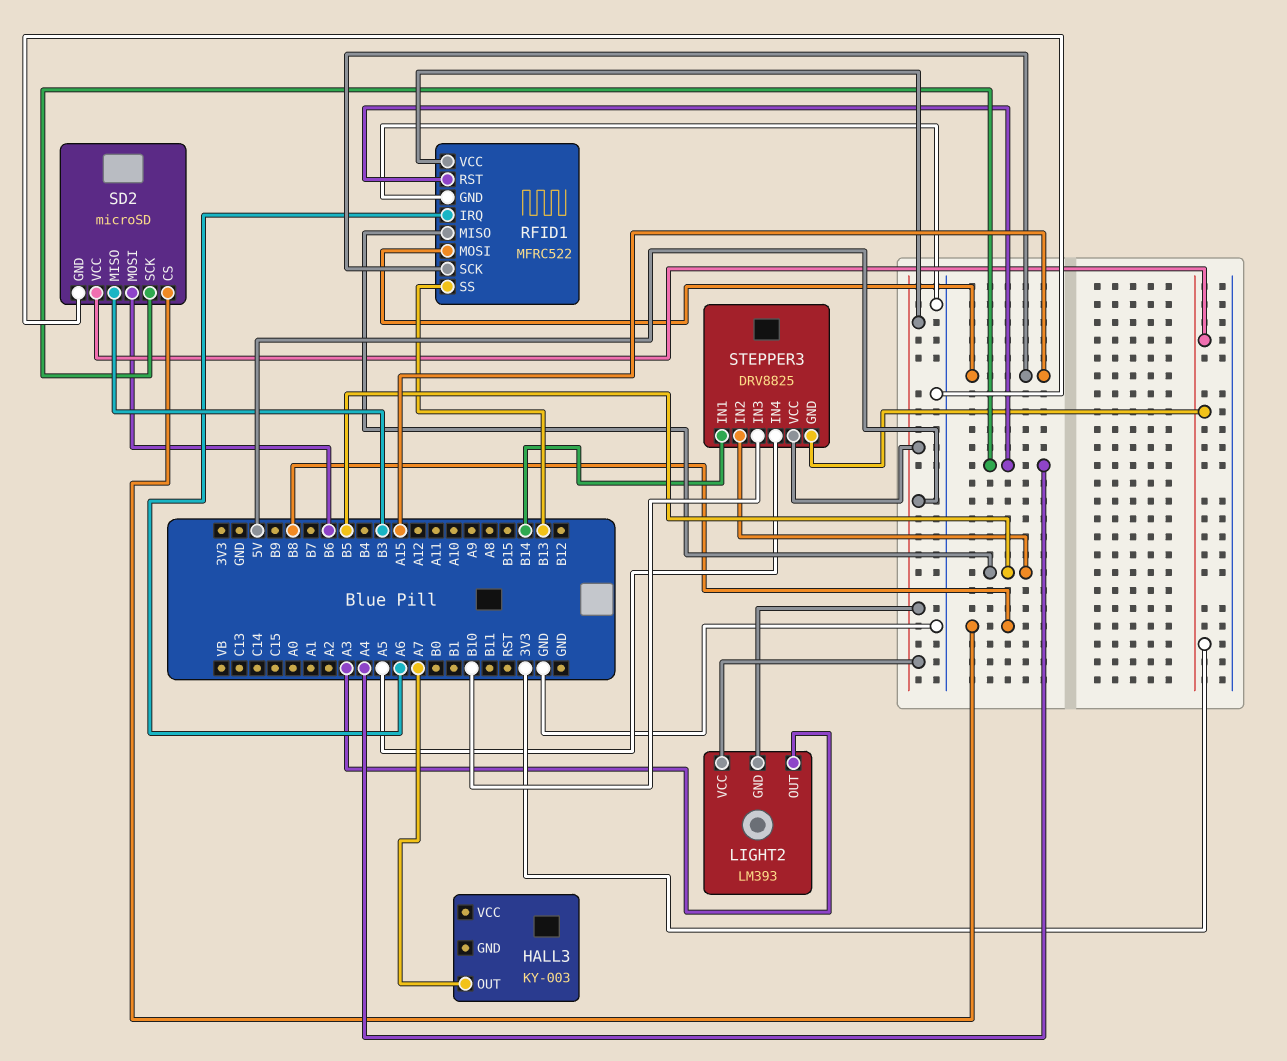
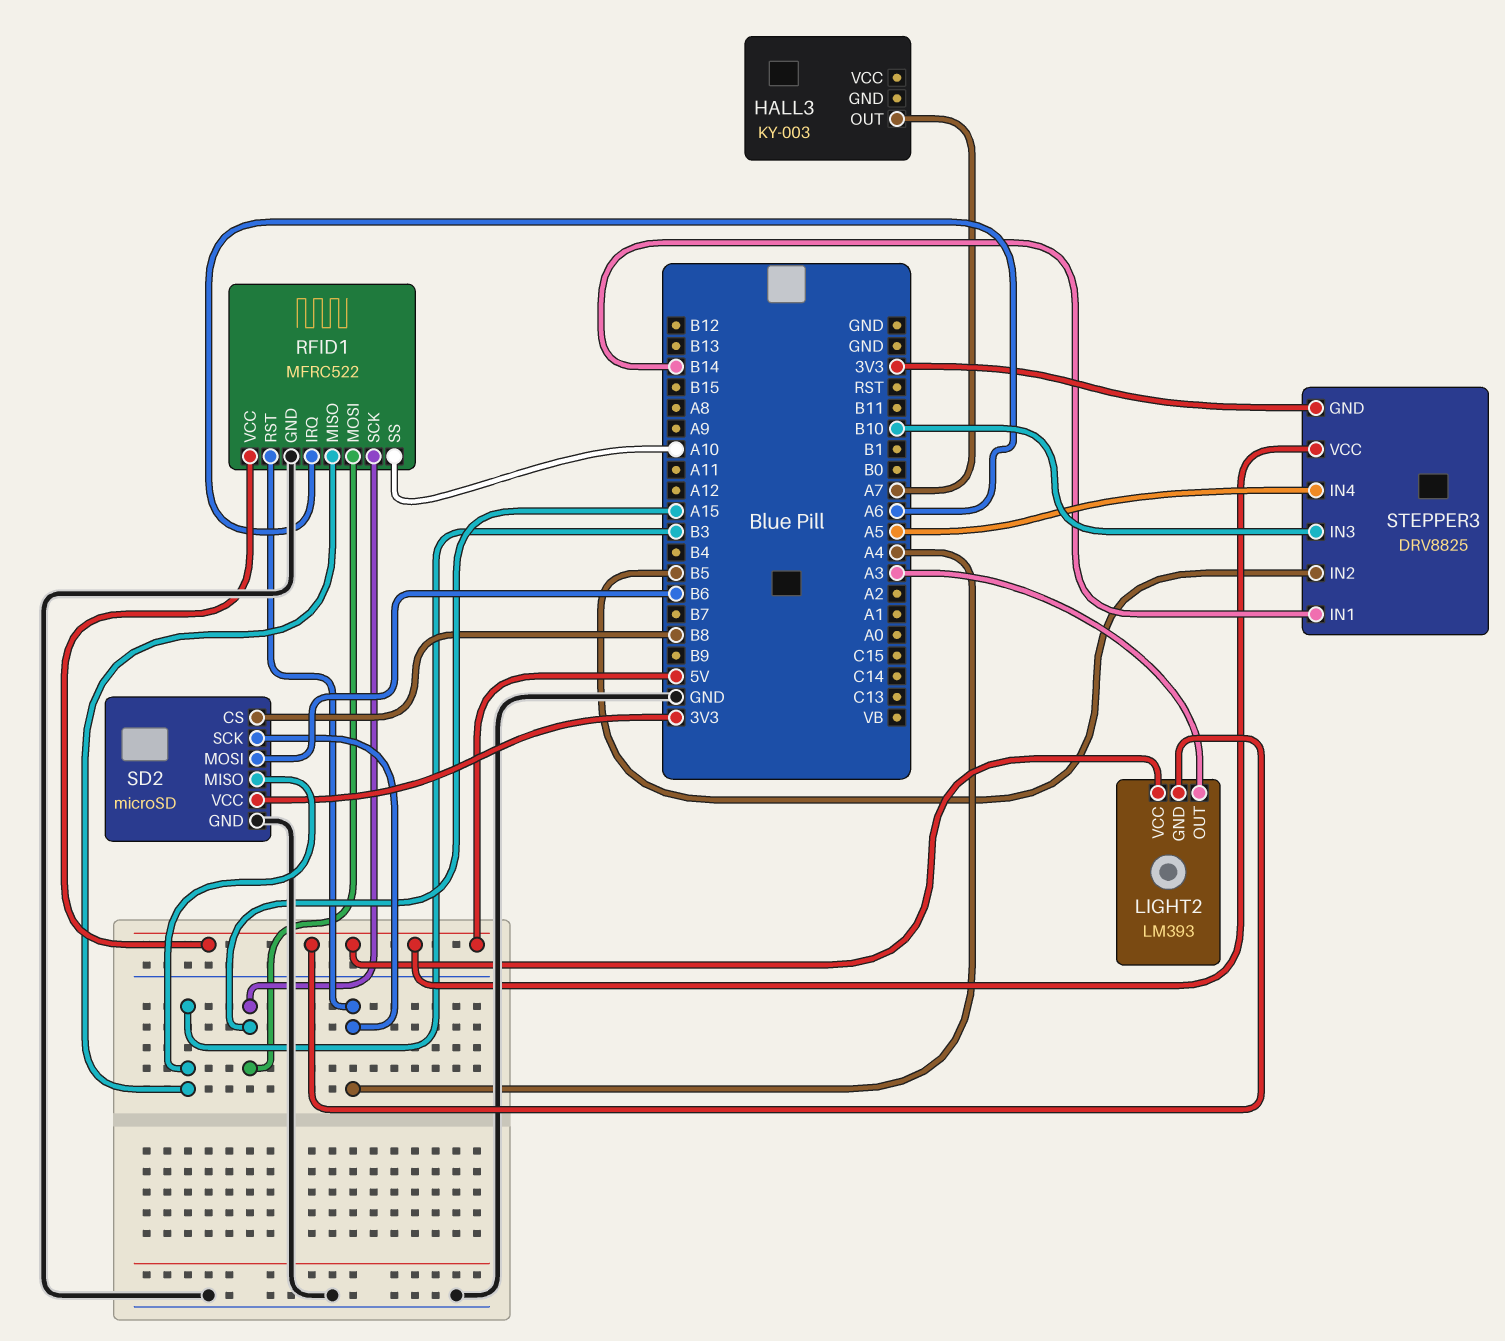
RFID1 pin MISO: B5 -> B3
RFID1 pin SS: B13 -> A10

